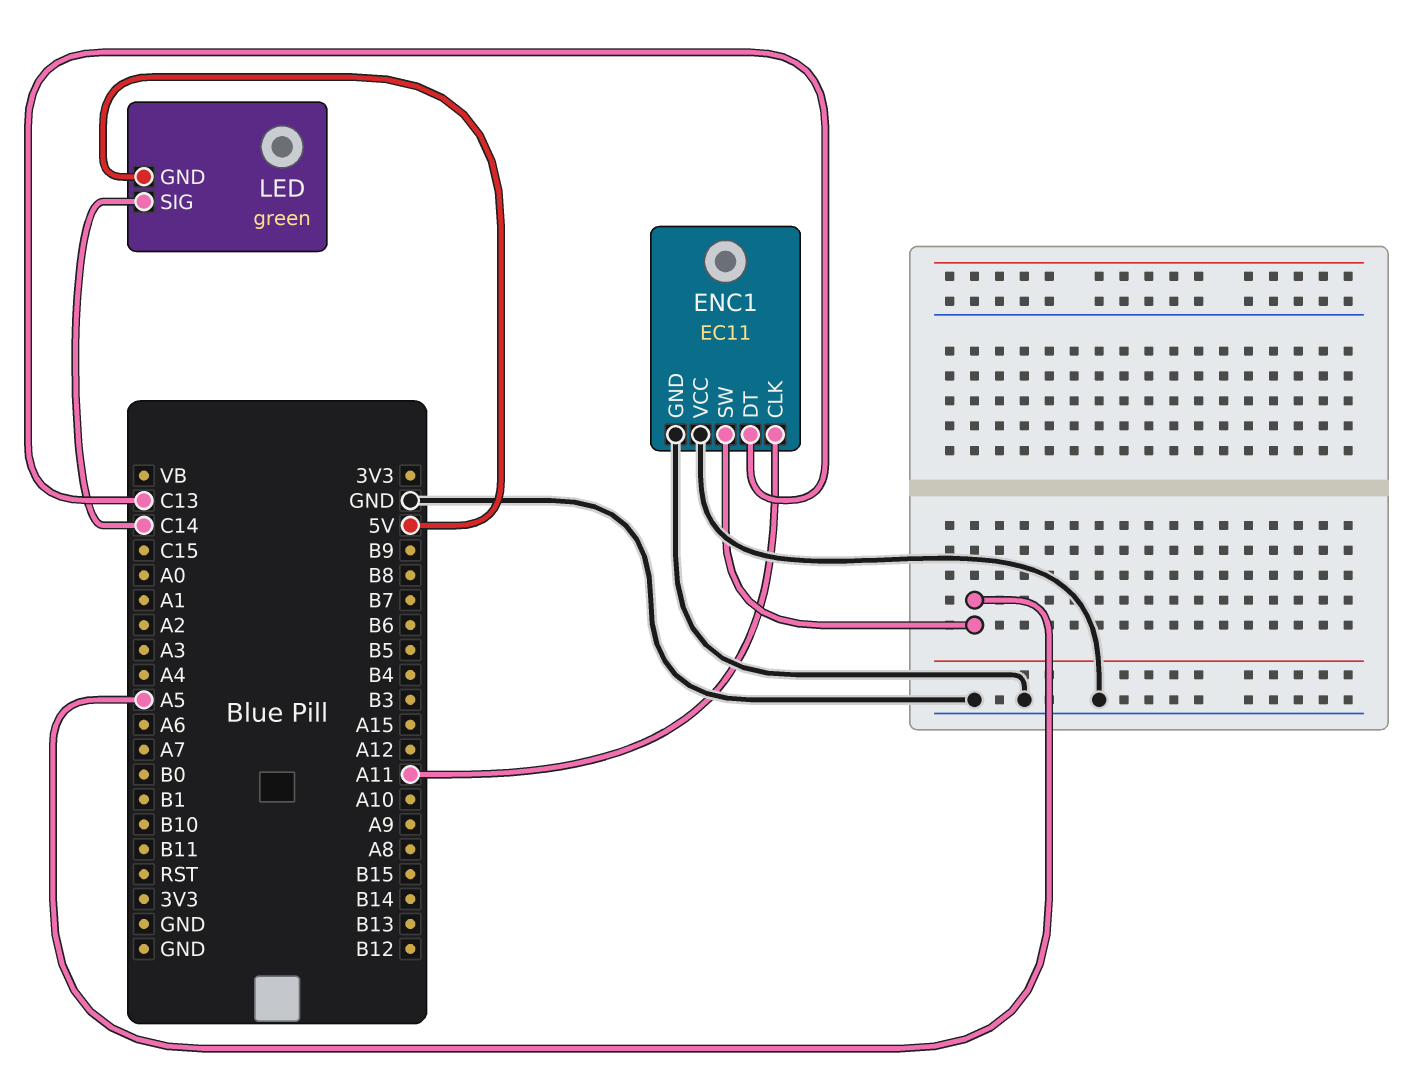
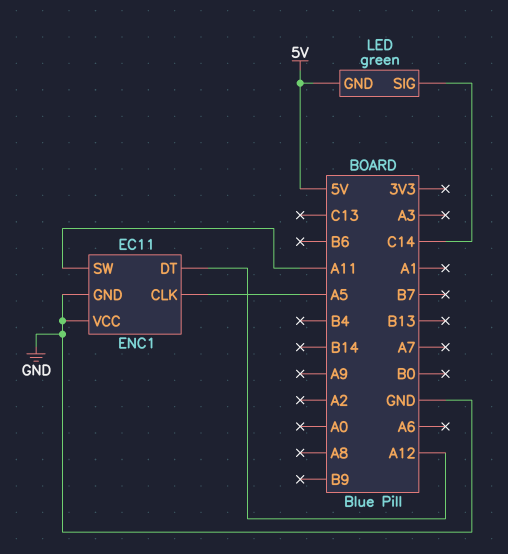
ENC1 pin CLK: A11 -> A5
ENC1 pin DT: C13 -> A12
ENC1 pin SW: A5 -> A11

